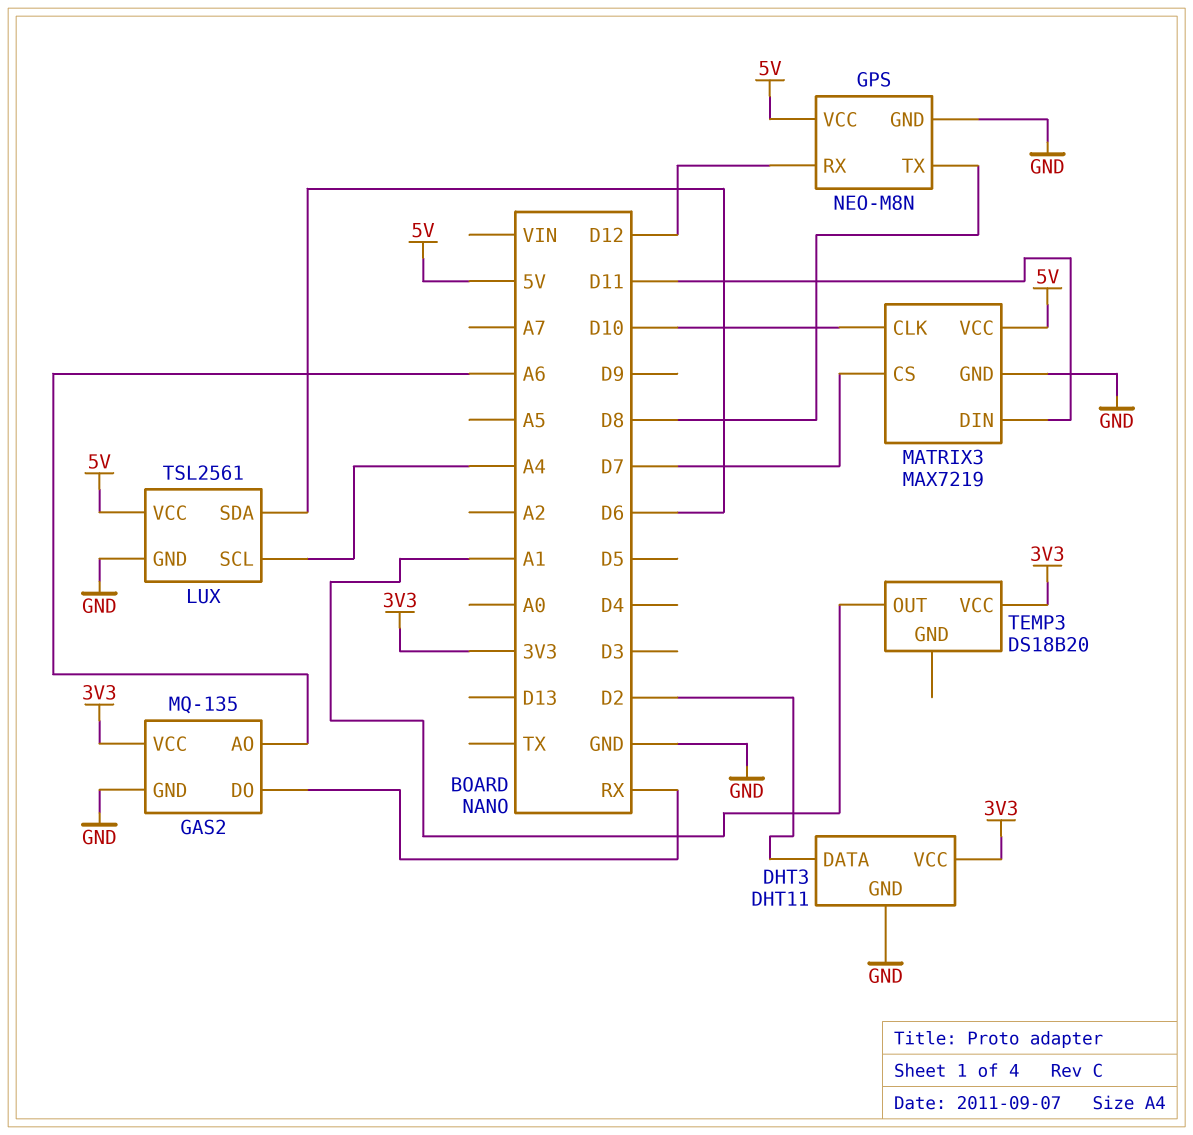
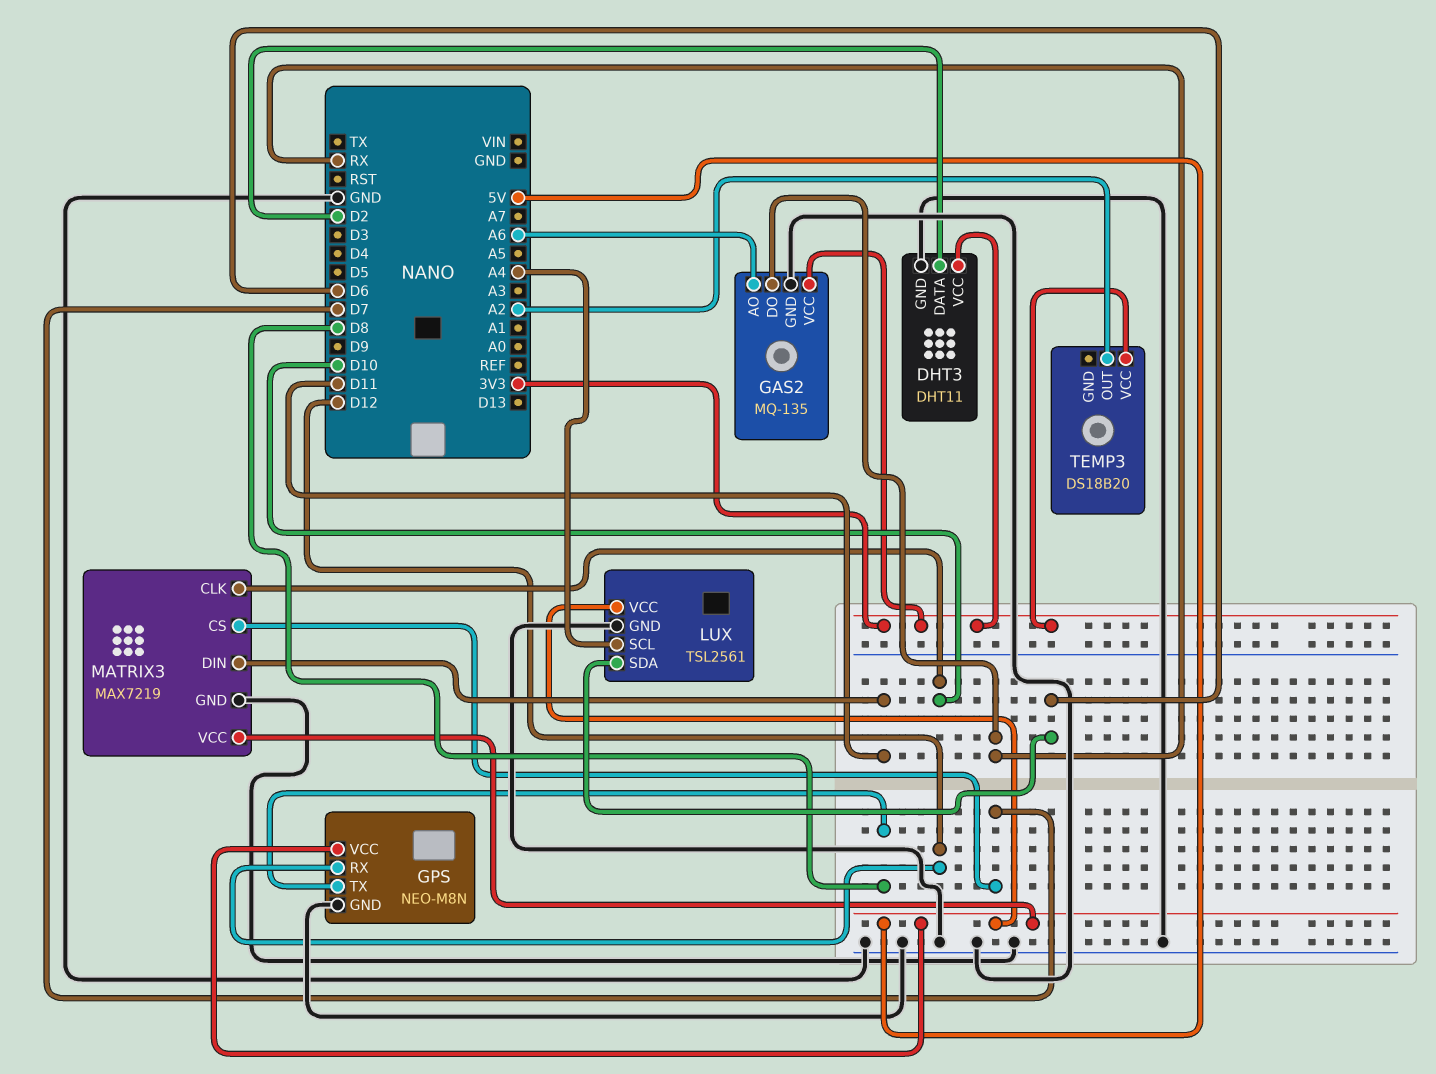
TEMP3 pin OUT: A1 -> A2

